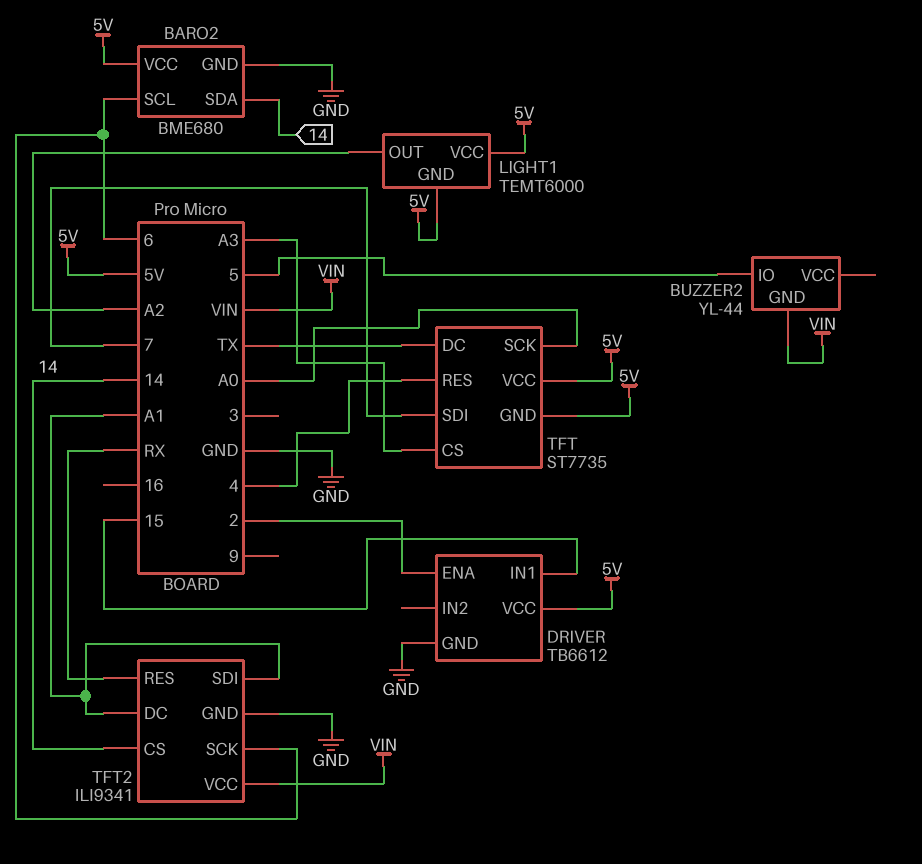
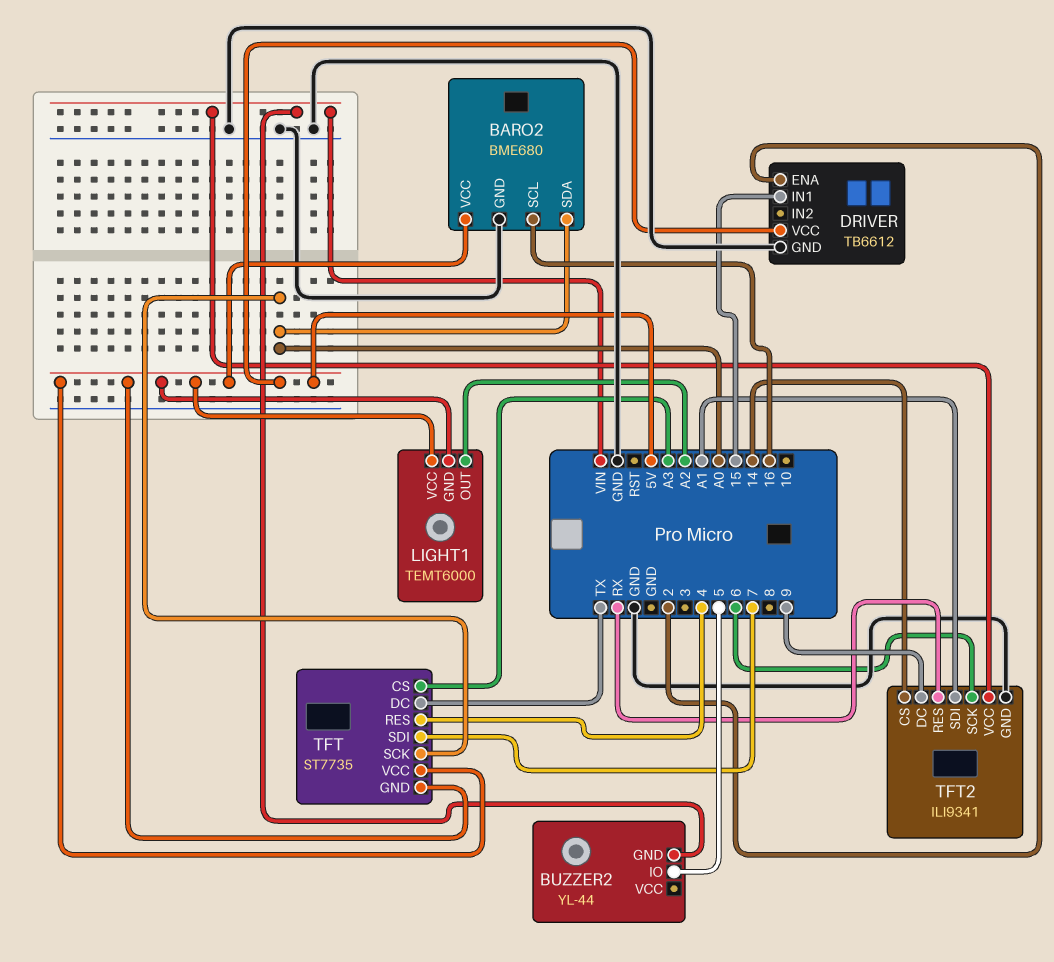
BARO2 pin SCL: 6 -> 16
BARO2 pin SDA: 14 -> A0
TFT2 pin DC: A1 -> 9

